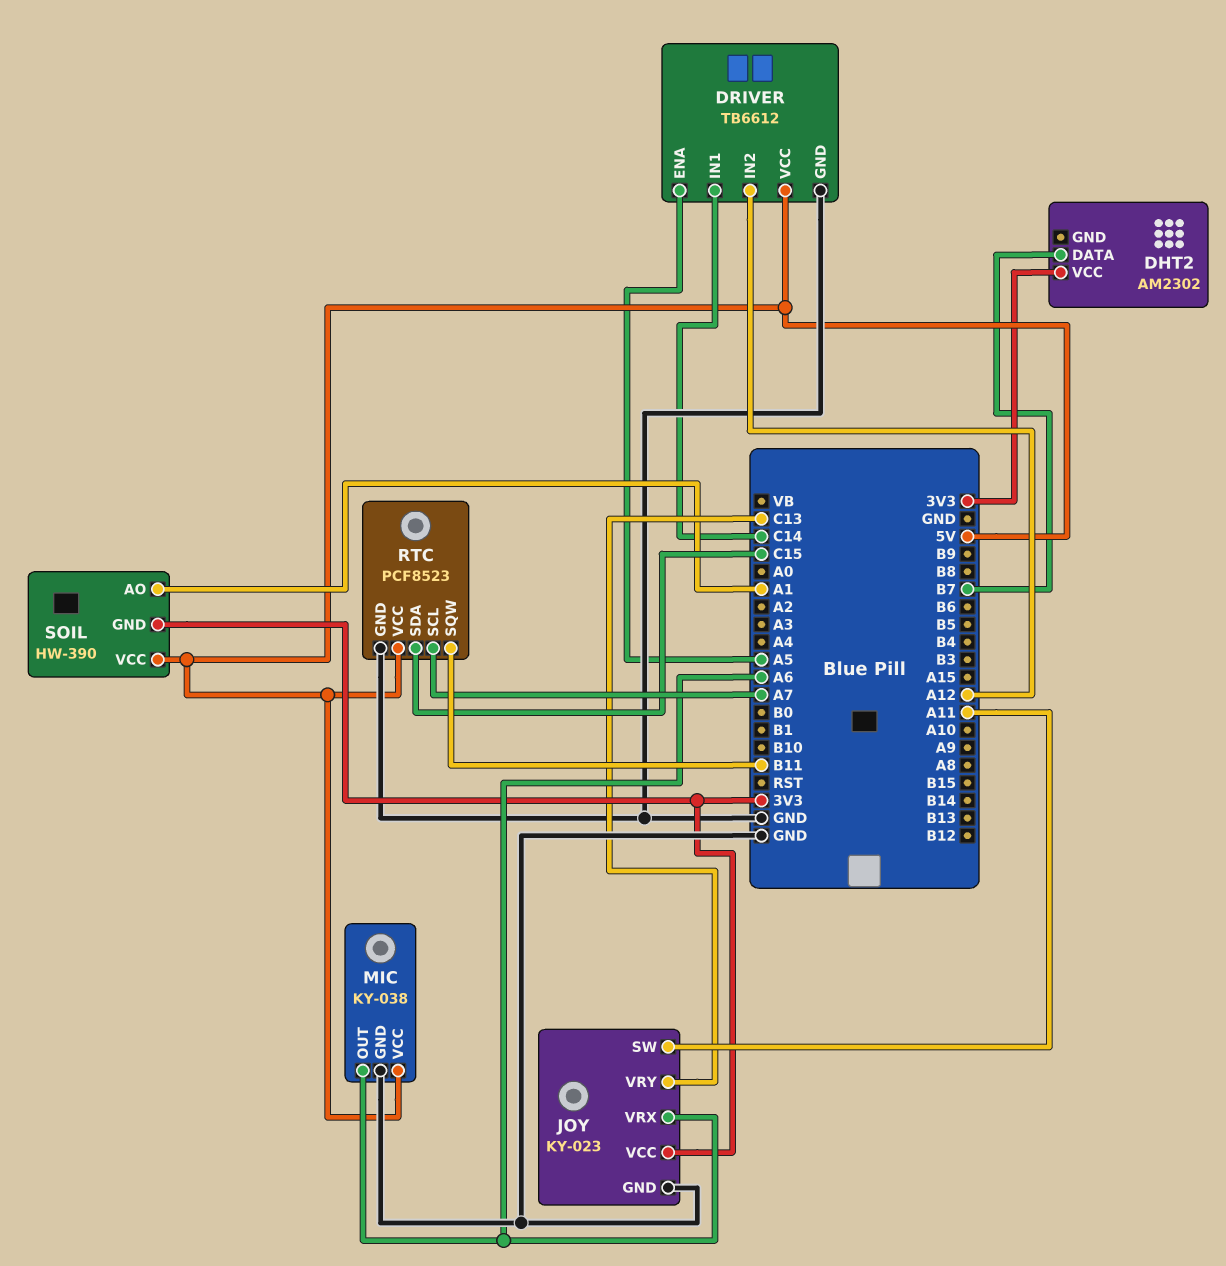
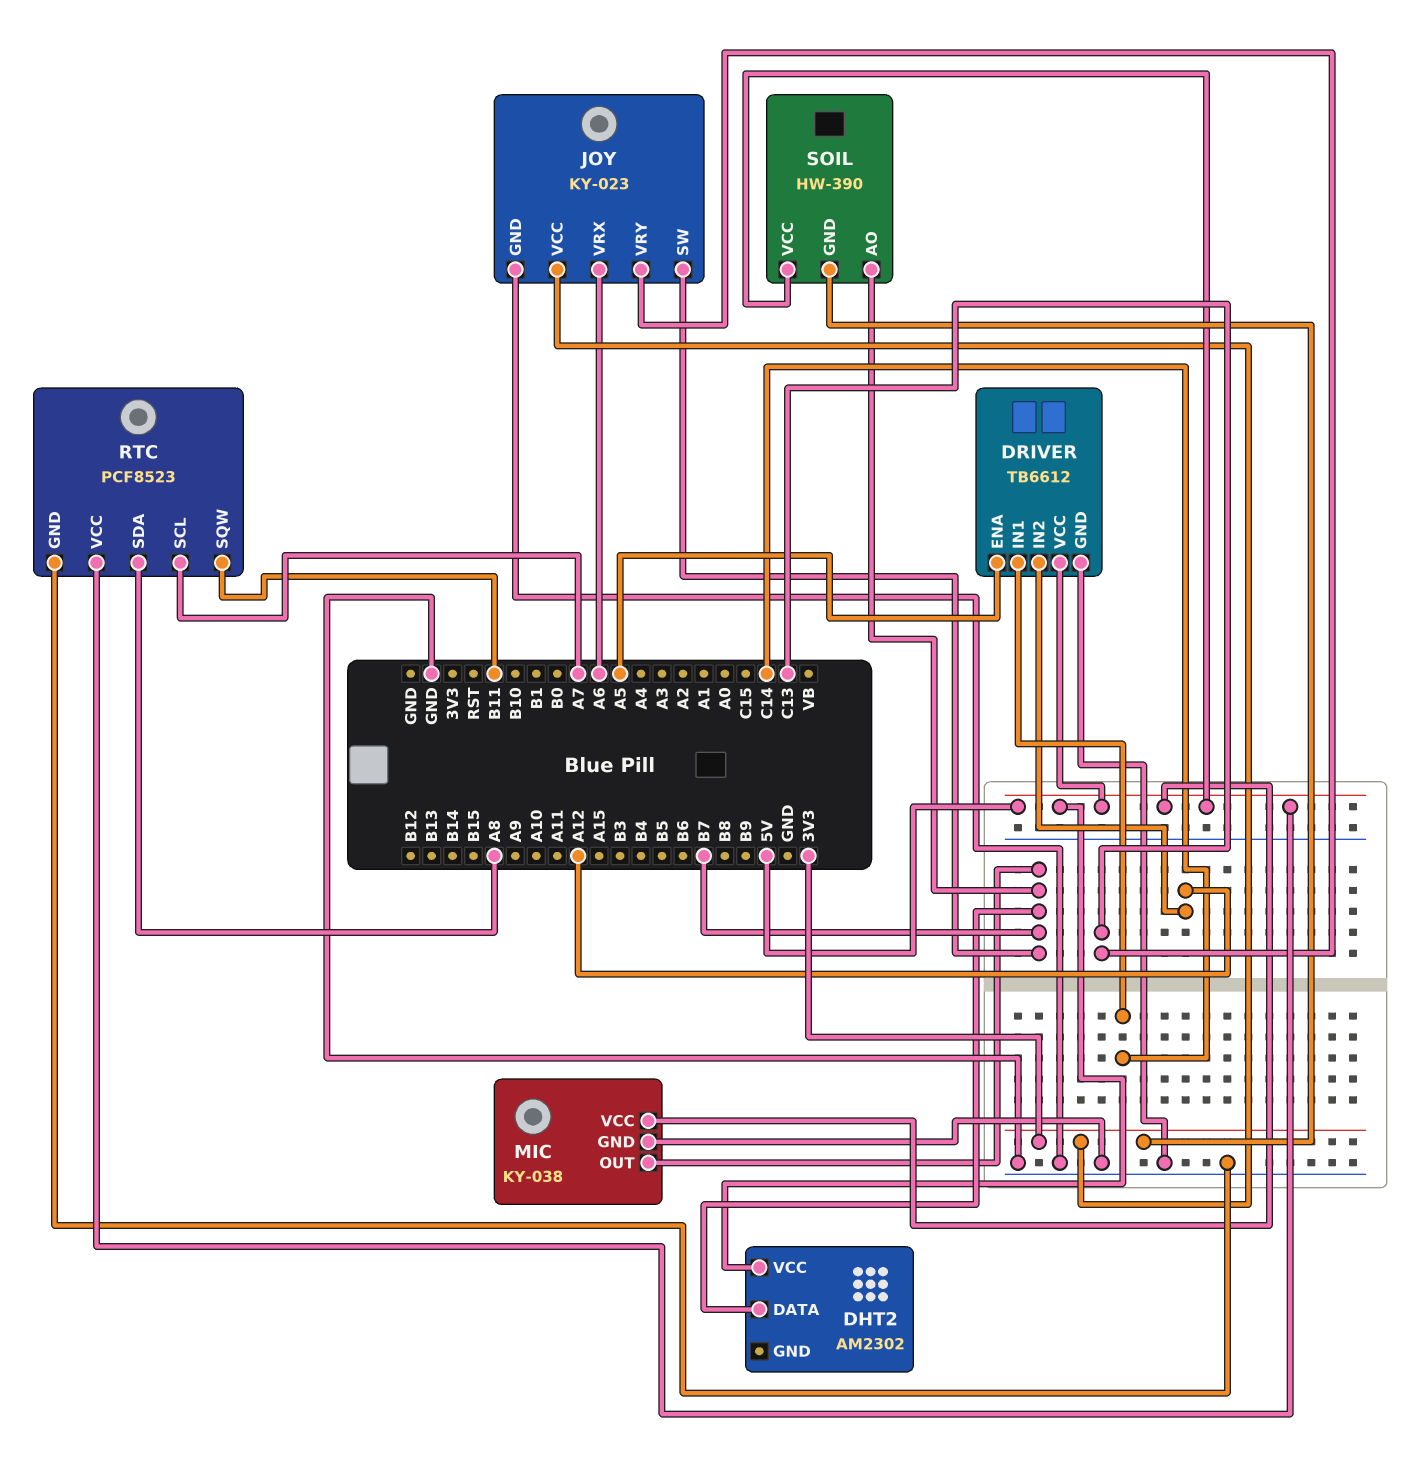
DHT2 pin VCC: 3V3 -> 5V
JOY pin SW: A11 -> B7
MIC pin OUT: A6 -> B7
RTC pin SDA: C15 -> A8
SOIL pin AO: A1 -> B7

